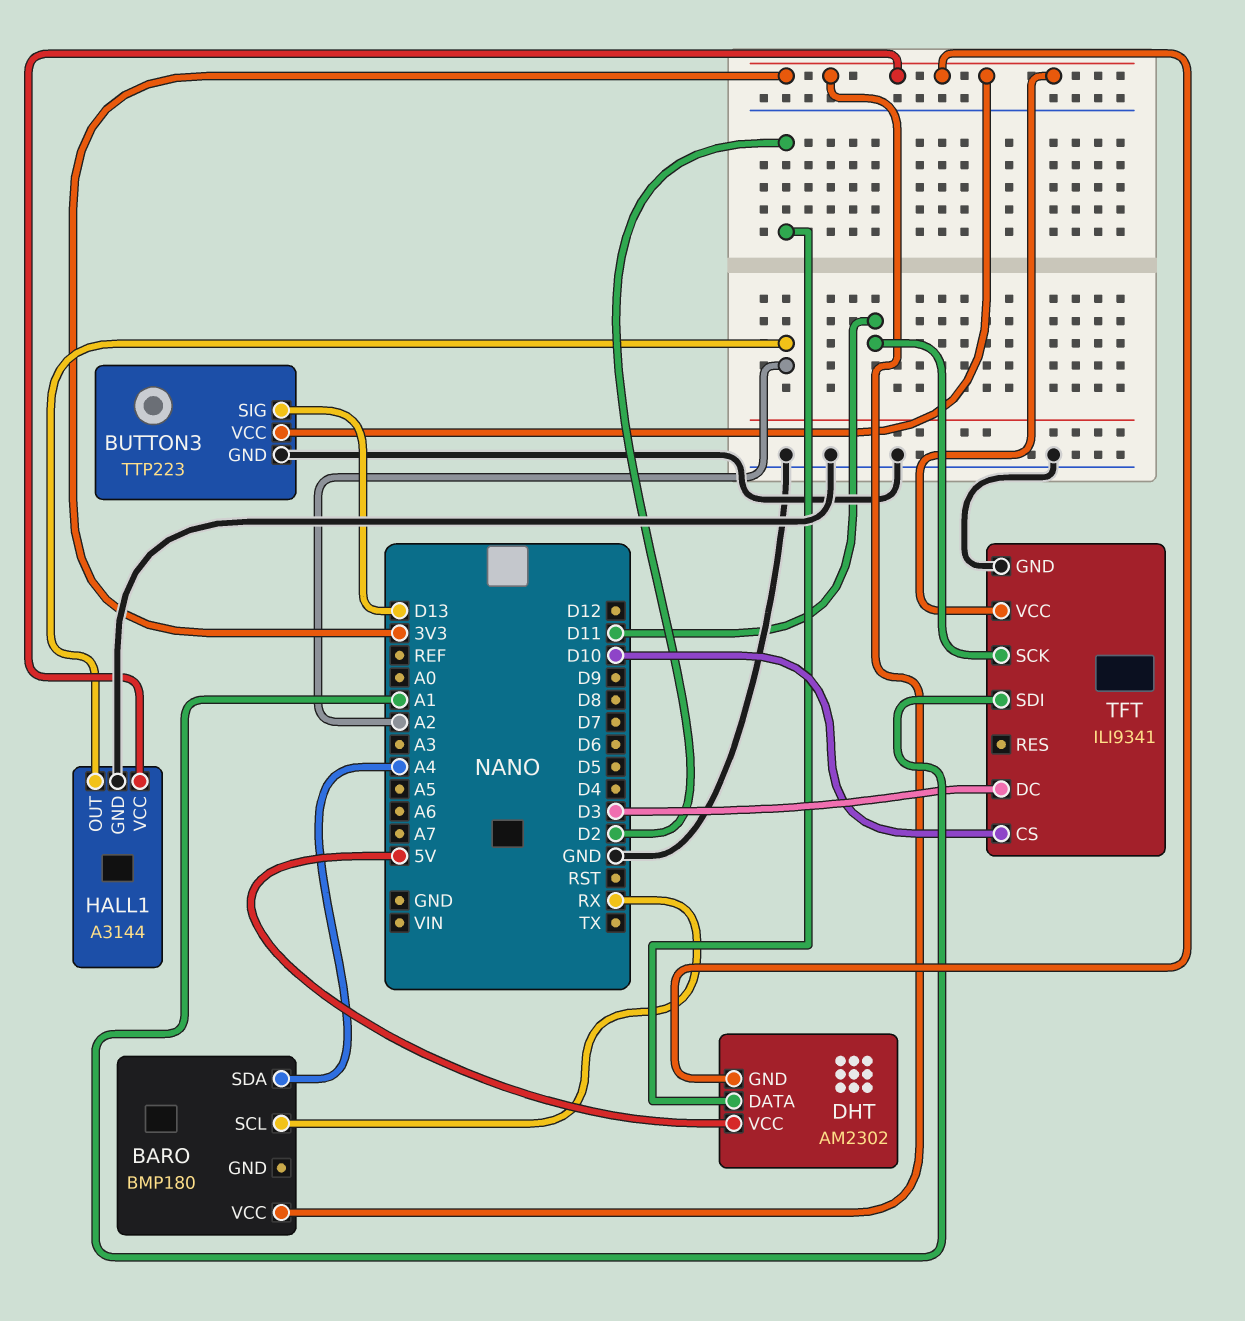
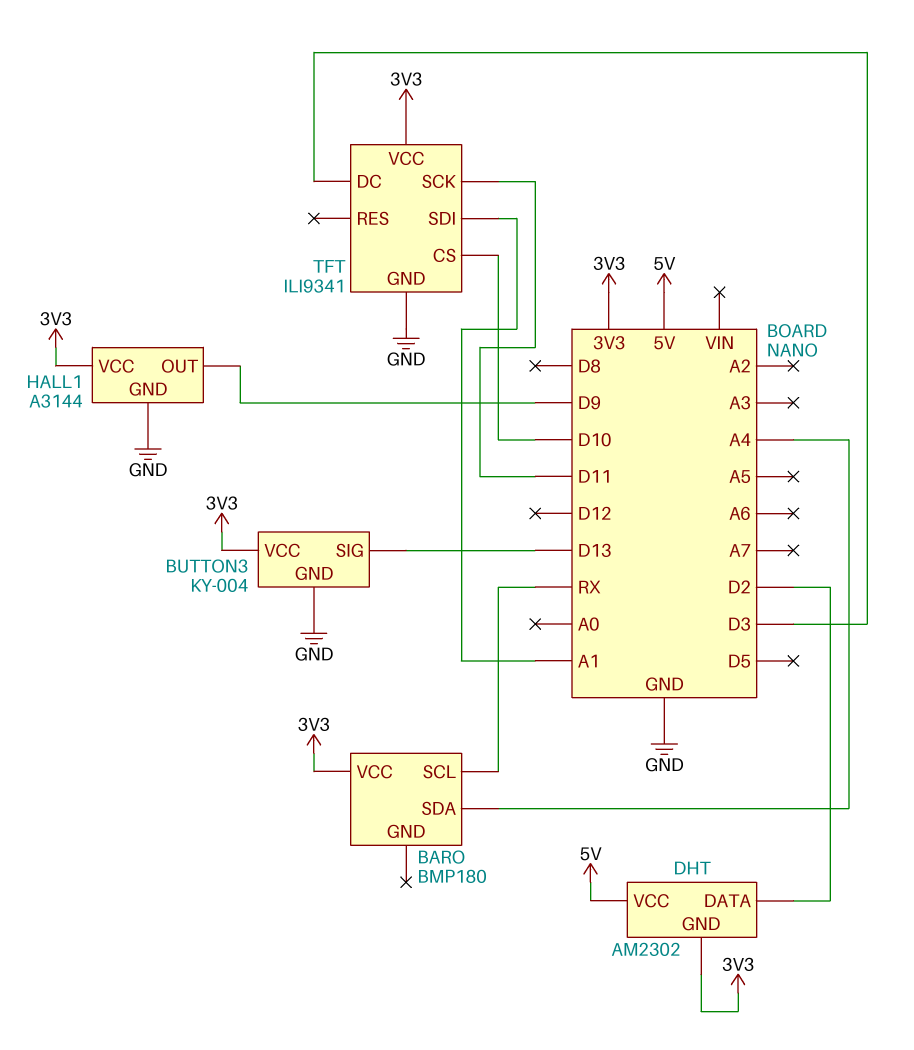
BUTTON3: TTP223 -> KY-004
HALL1 pin OUT: A2 -> D9

